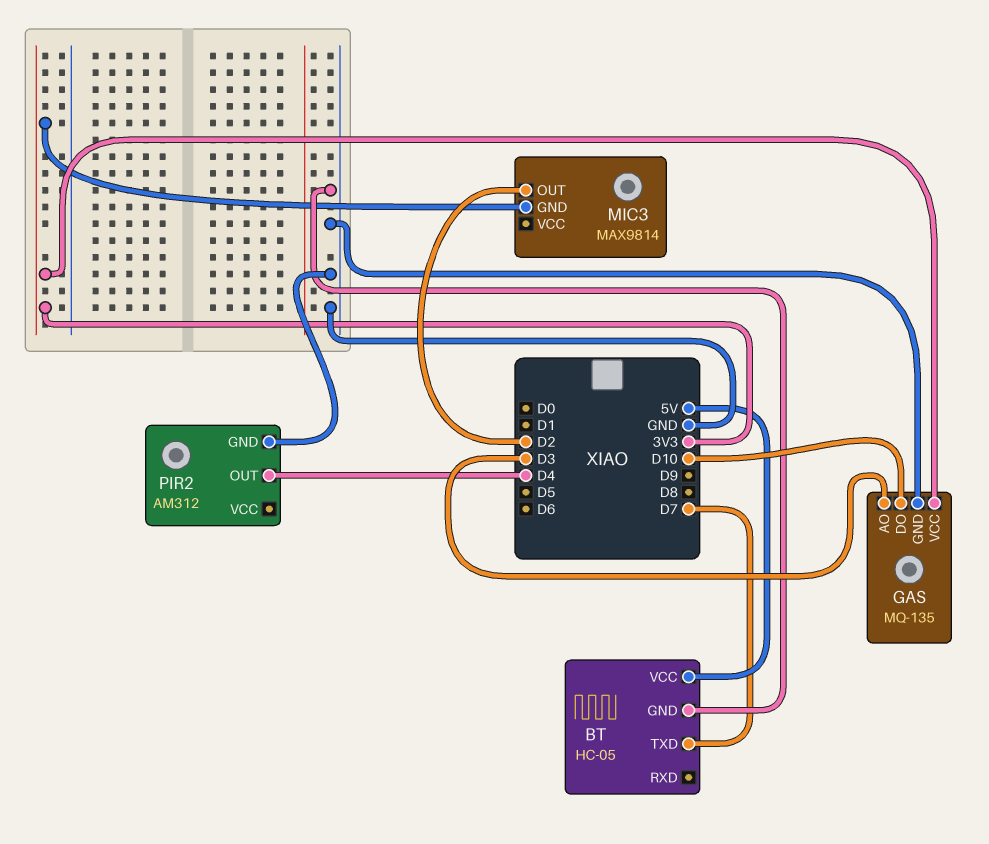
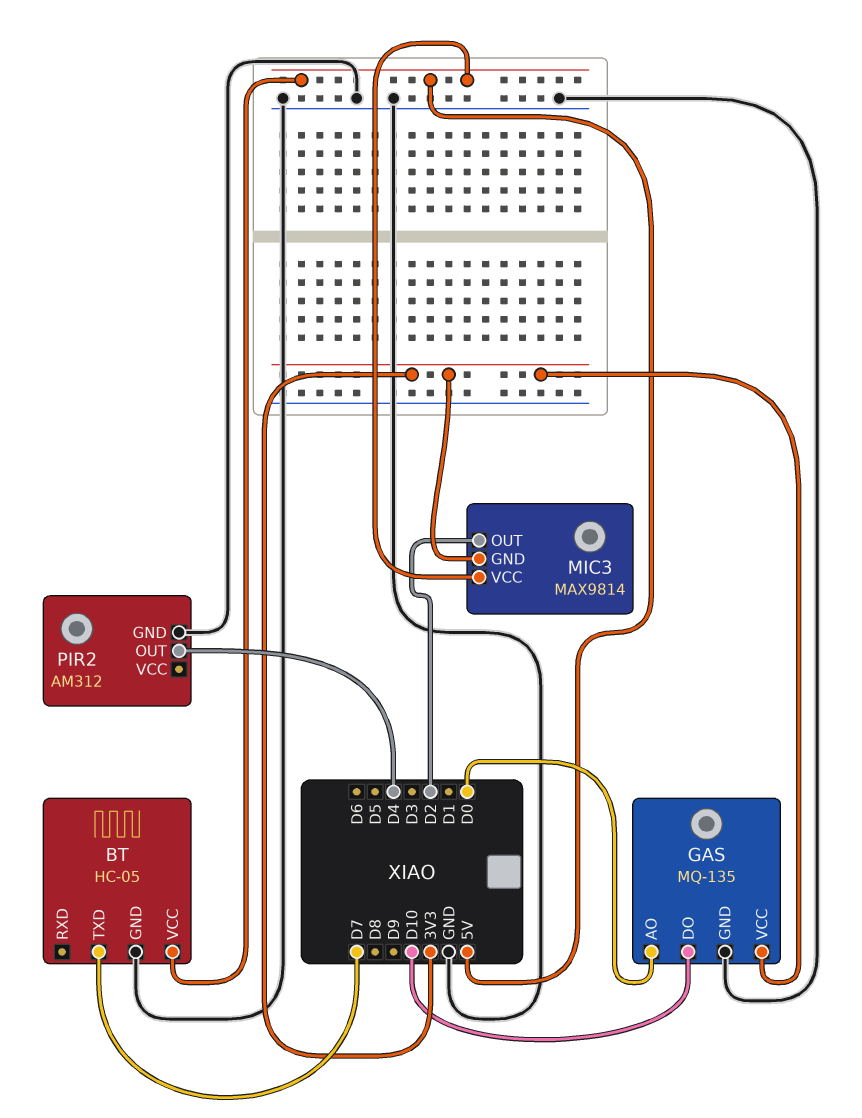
GAS pin AO: D3 -> D0
MIC3 pin VCC: none -> 5V

